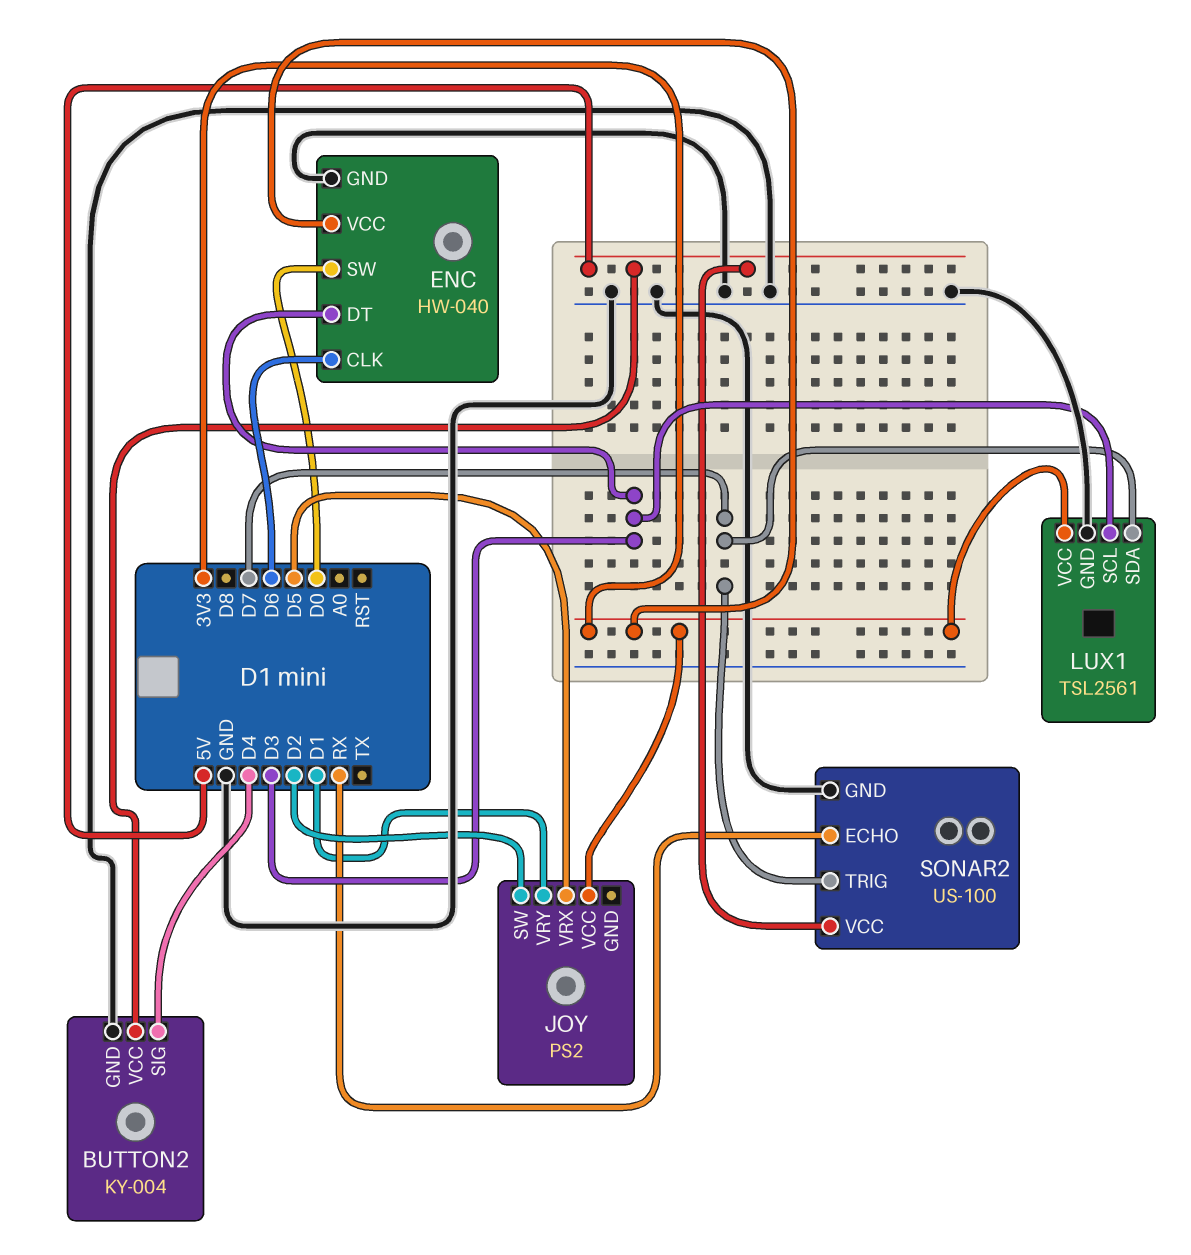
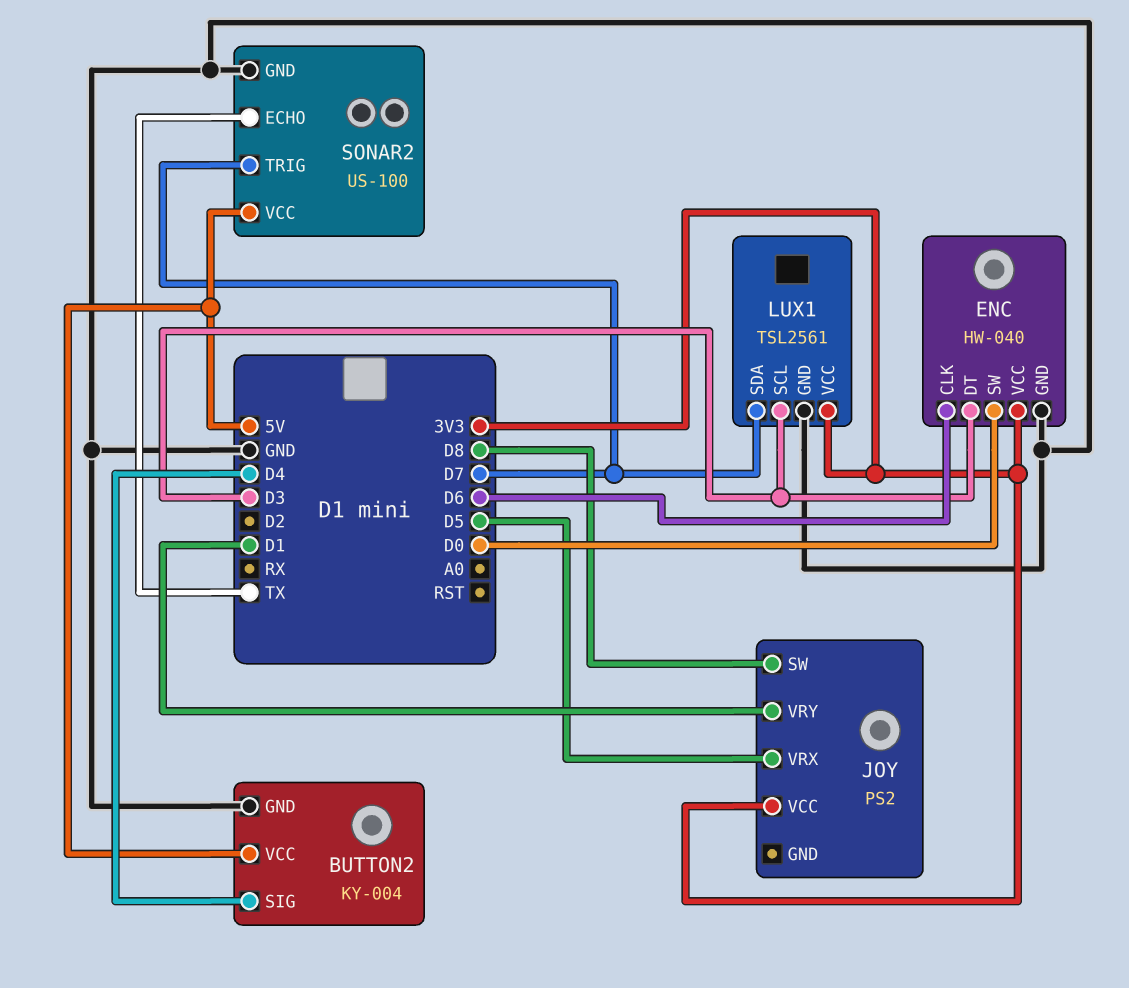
JOY pin SW: D2 -> D8
SONAR2 pin ECHO: RX -> TX

